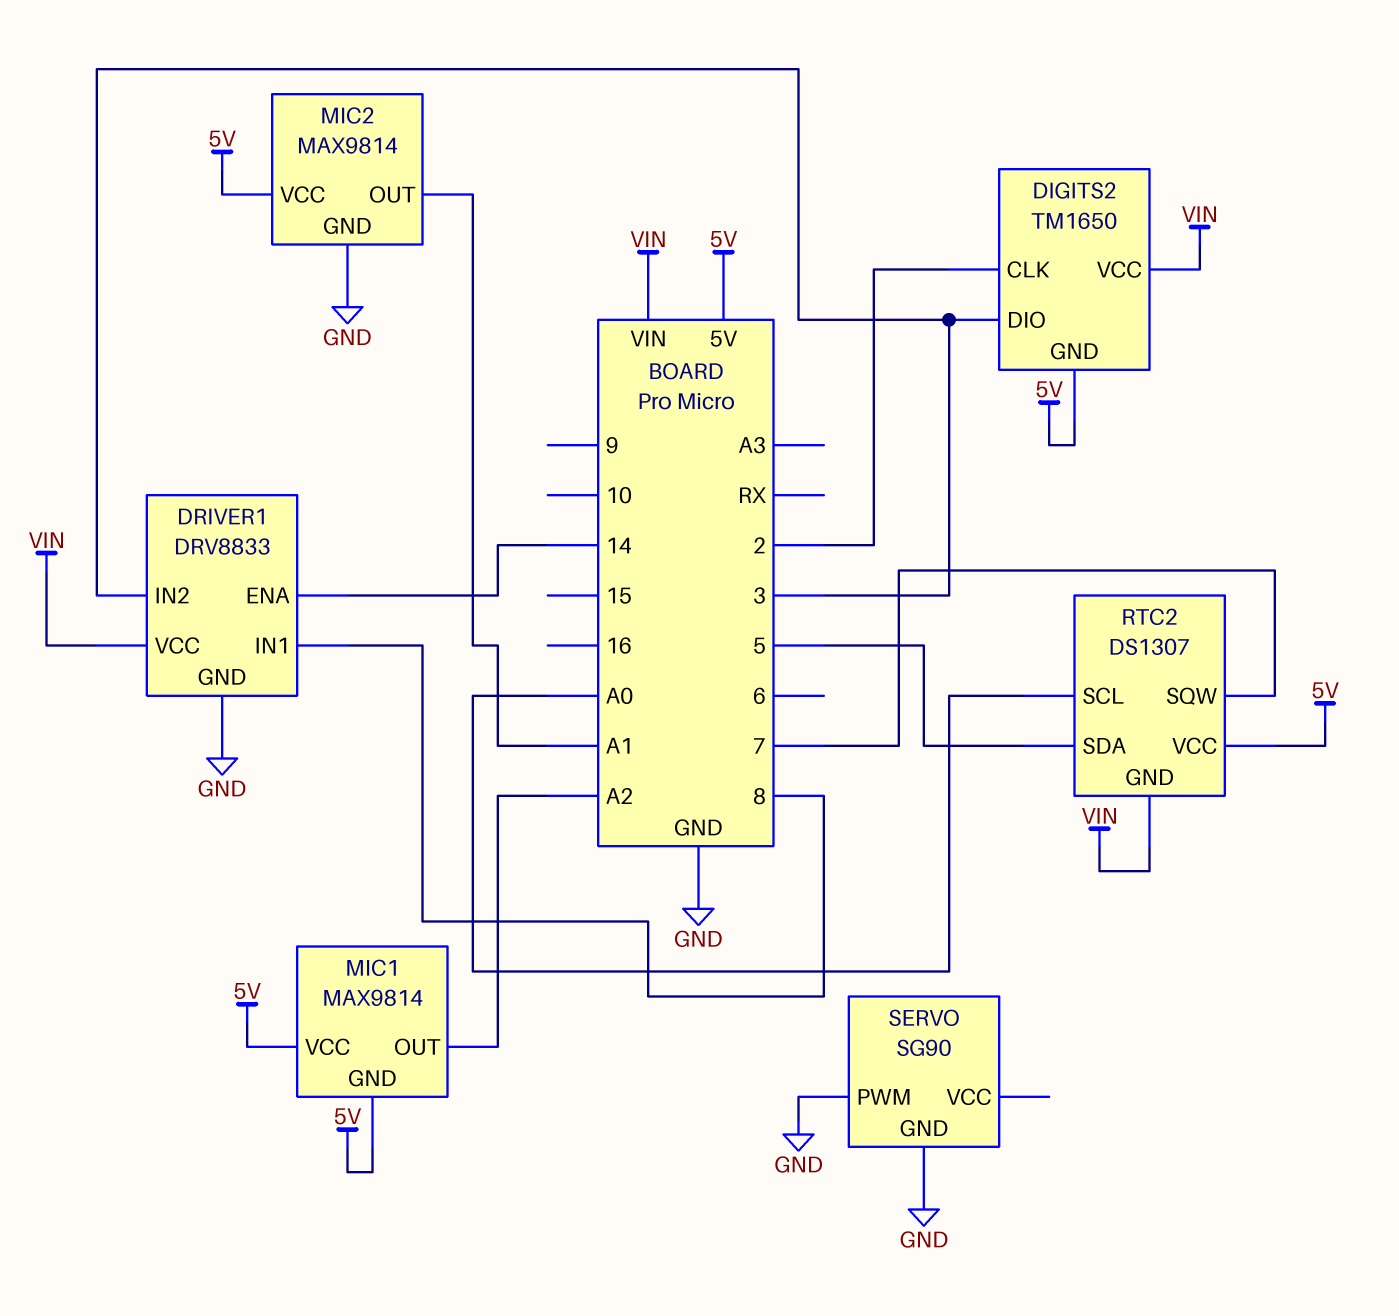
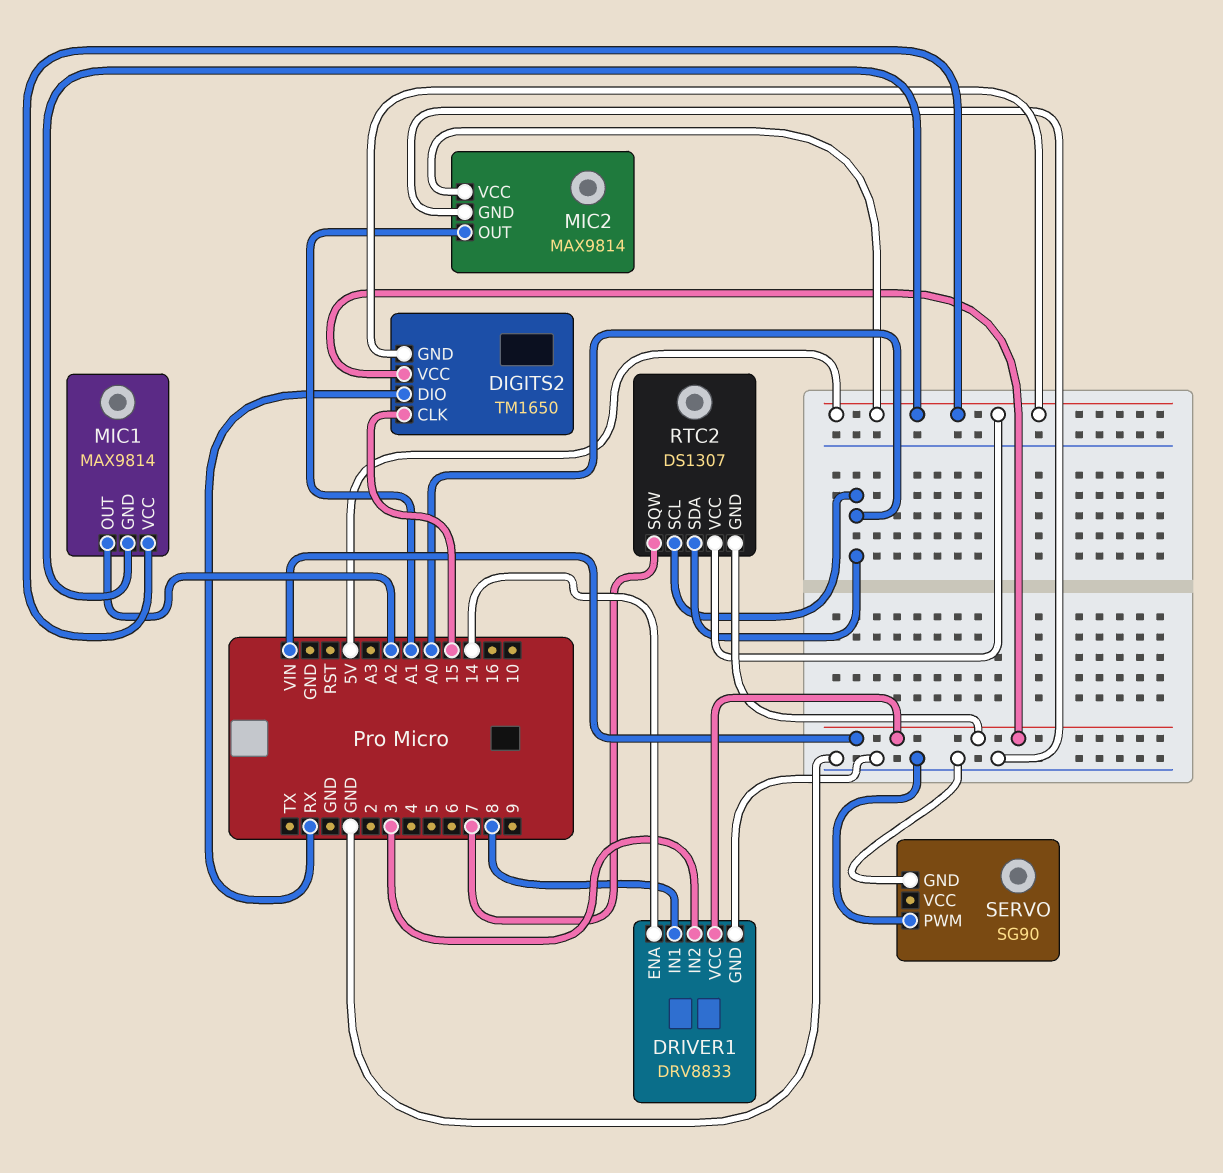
DIGITS2 pin CLK: 2 -> 15
DIGITS2 pin DIO: 3 -> RX
RTC2 pin SDA: 5 -> A0

